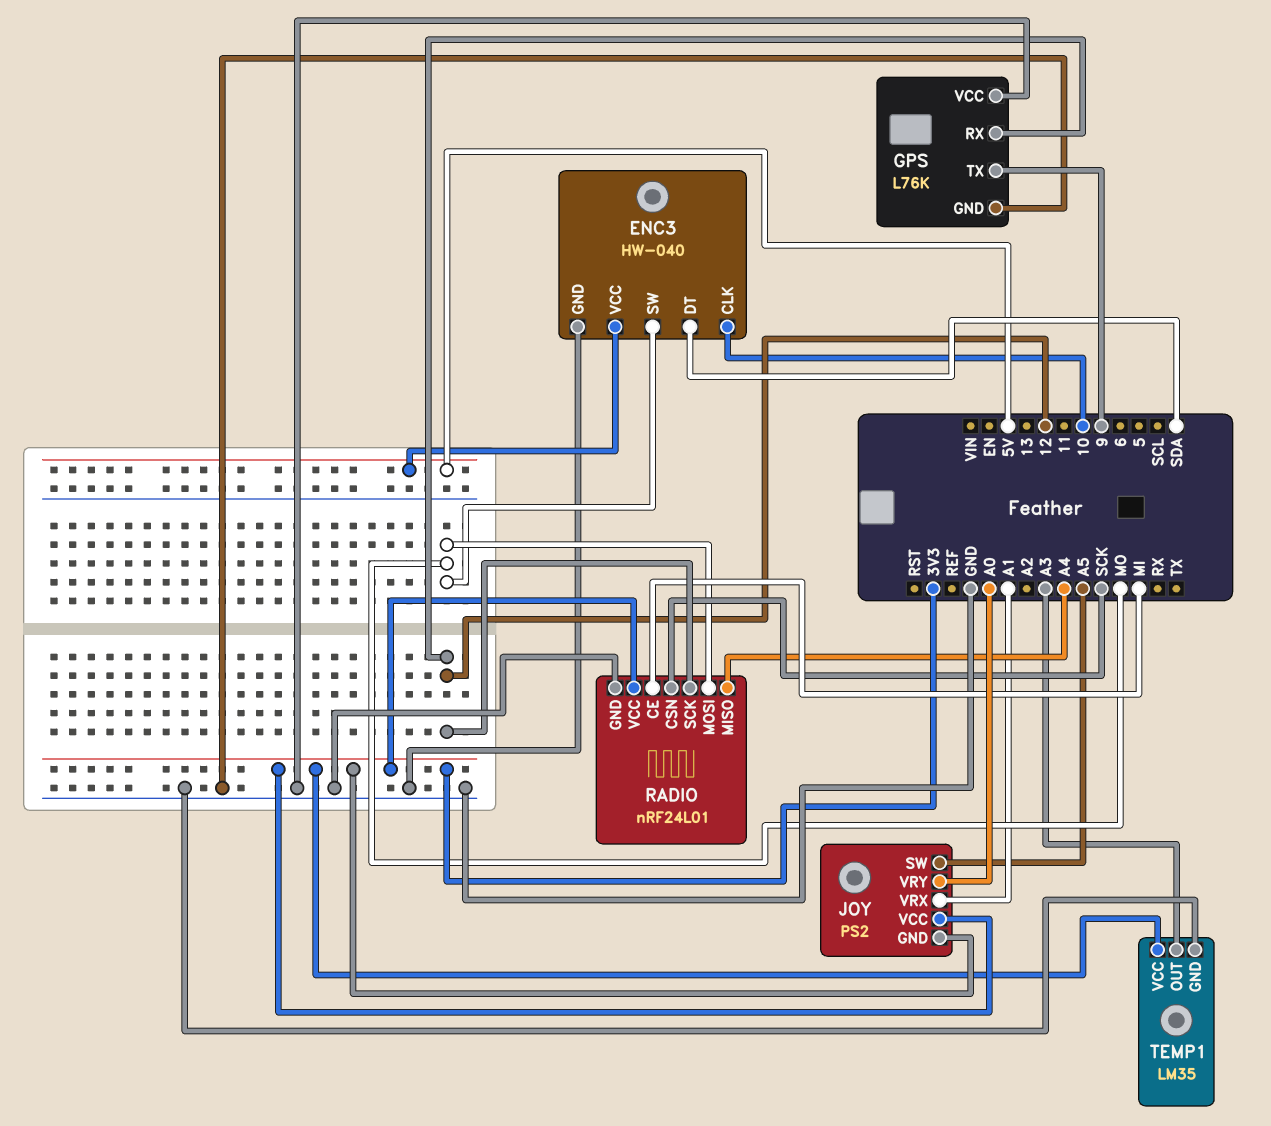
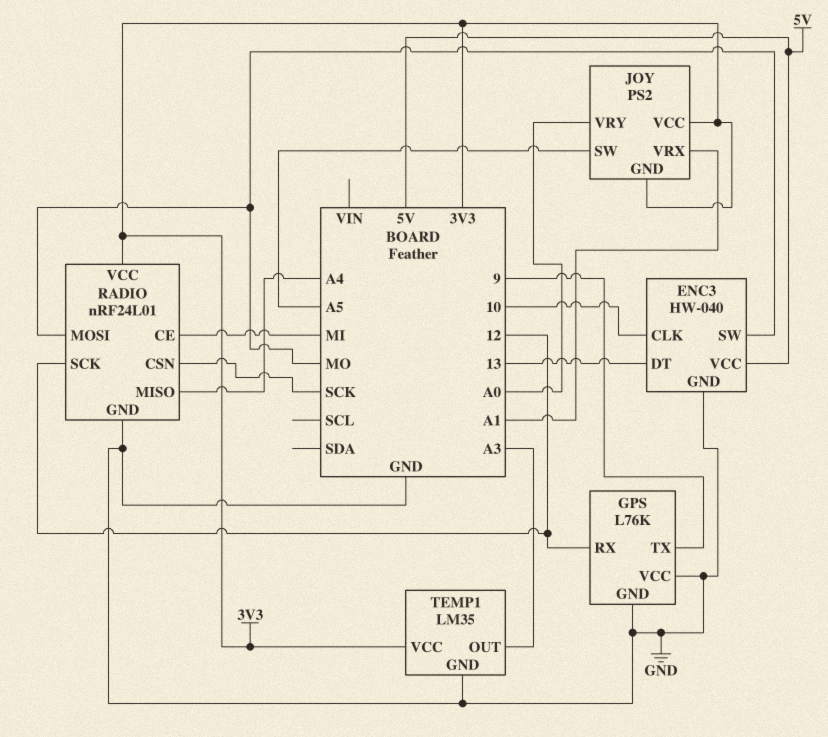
ENC3 pin DT: SDA -> 13

